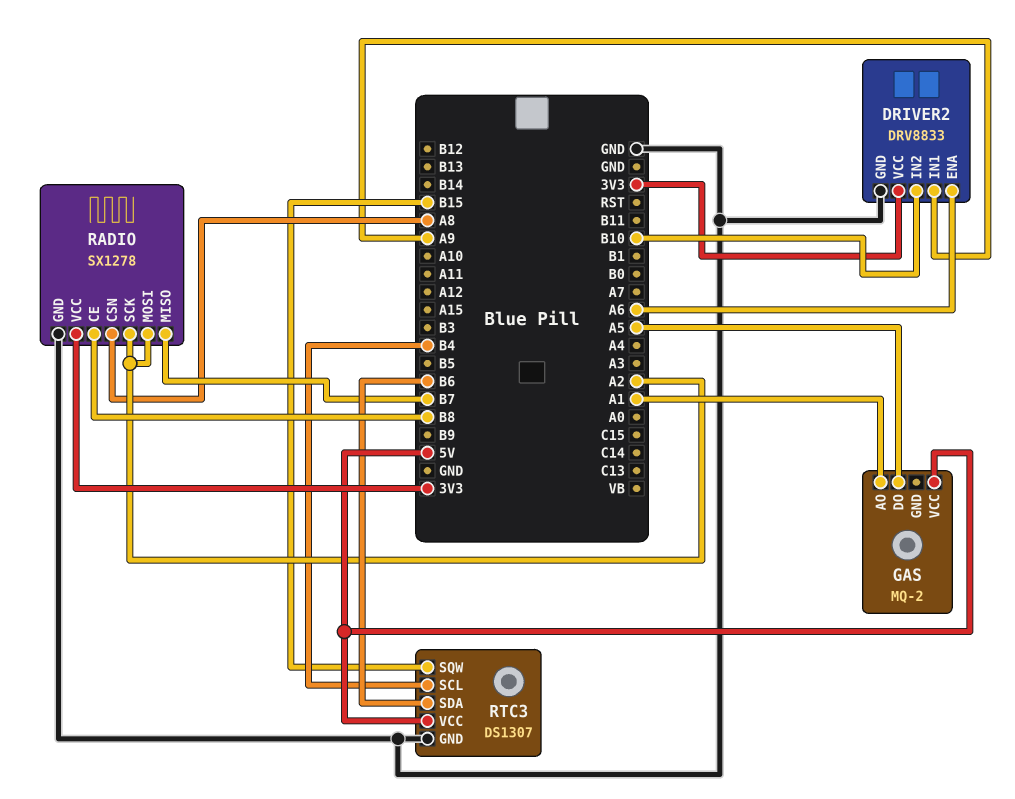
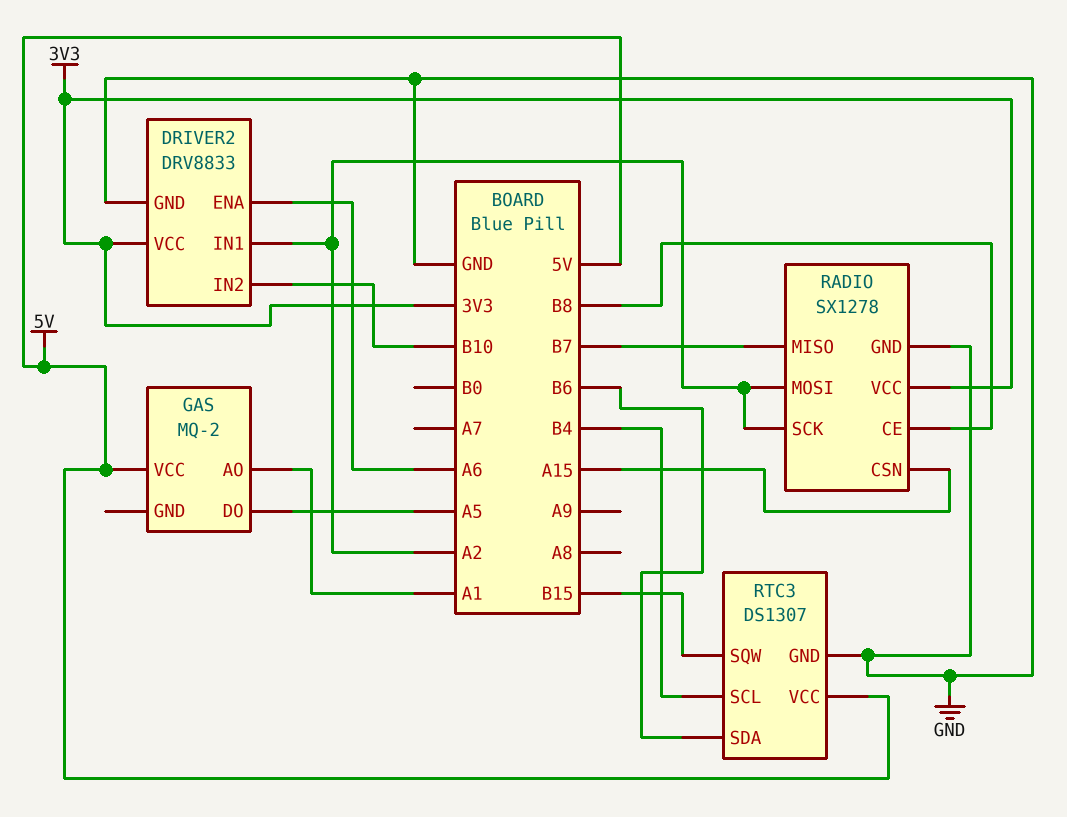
DRIVER2 pin IN1: A9 -> A2
RADIO pin CSN: A8 -> A15

